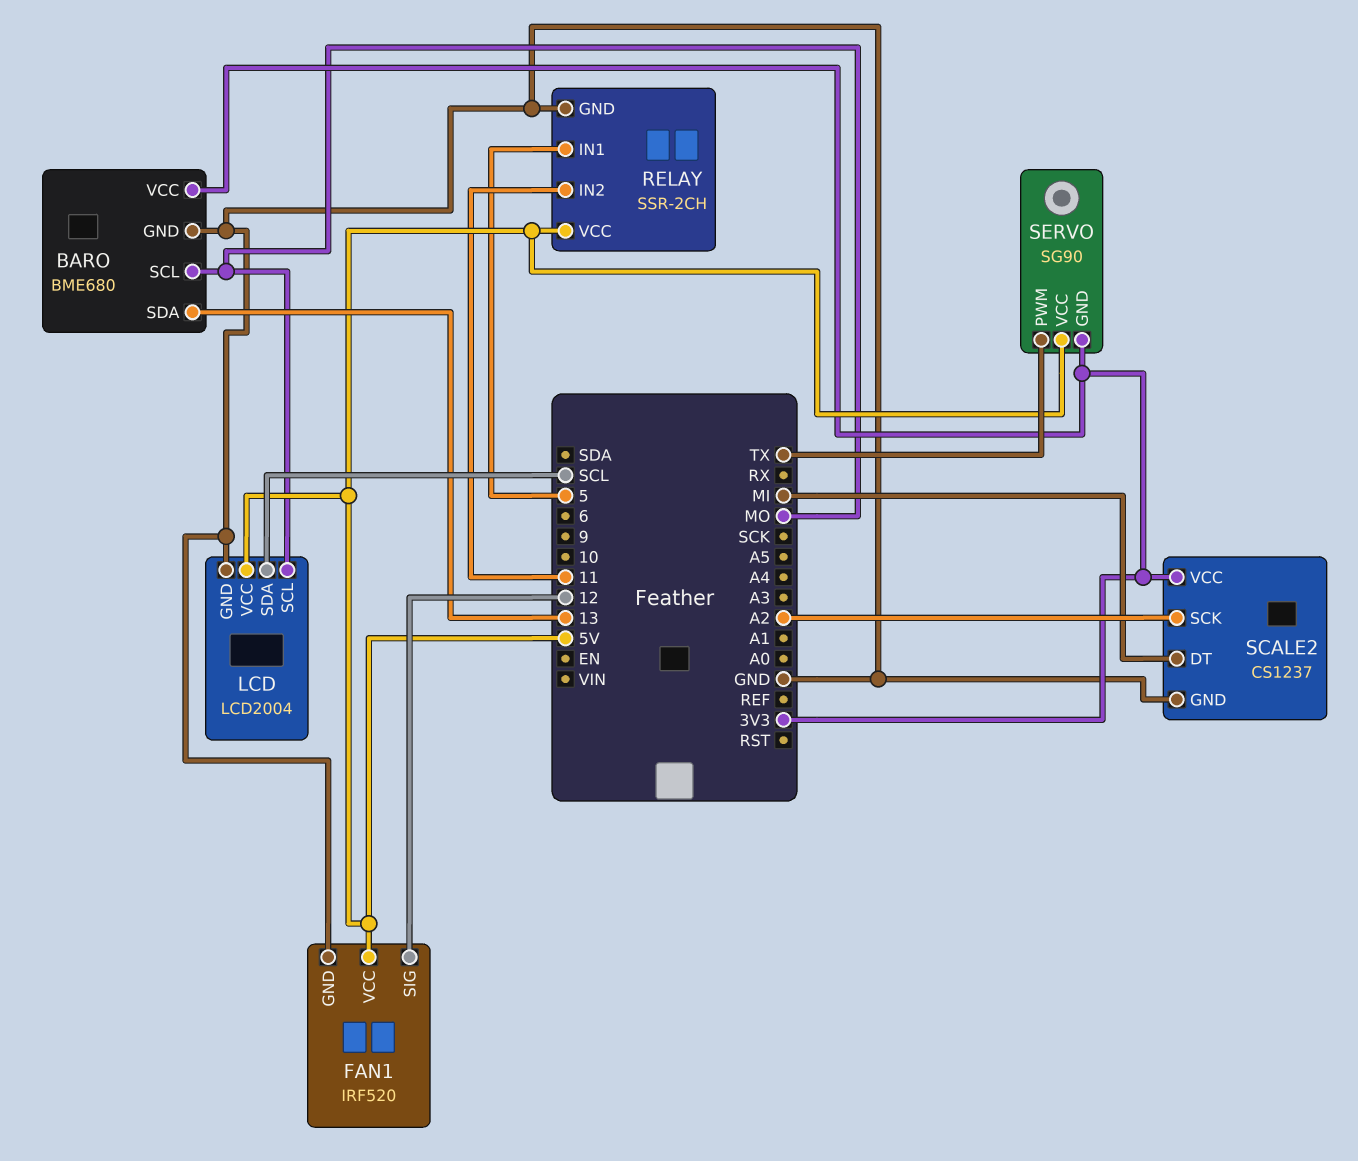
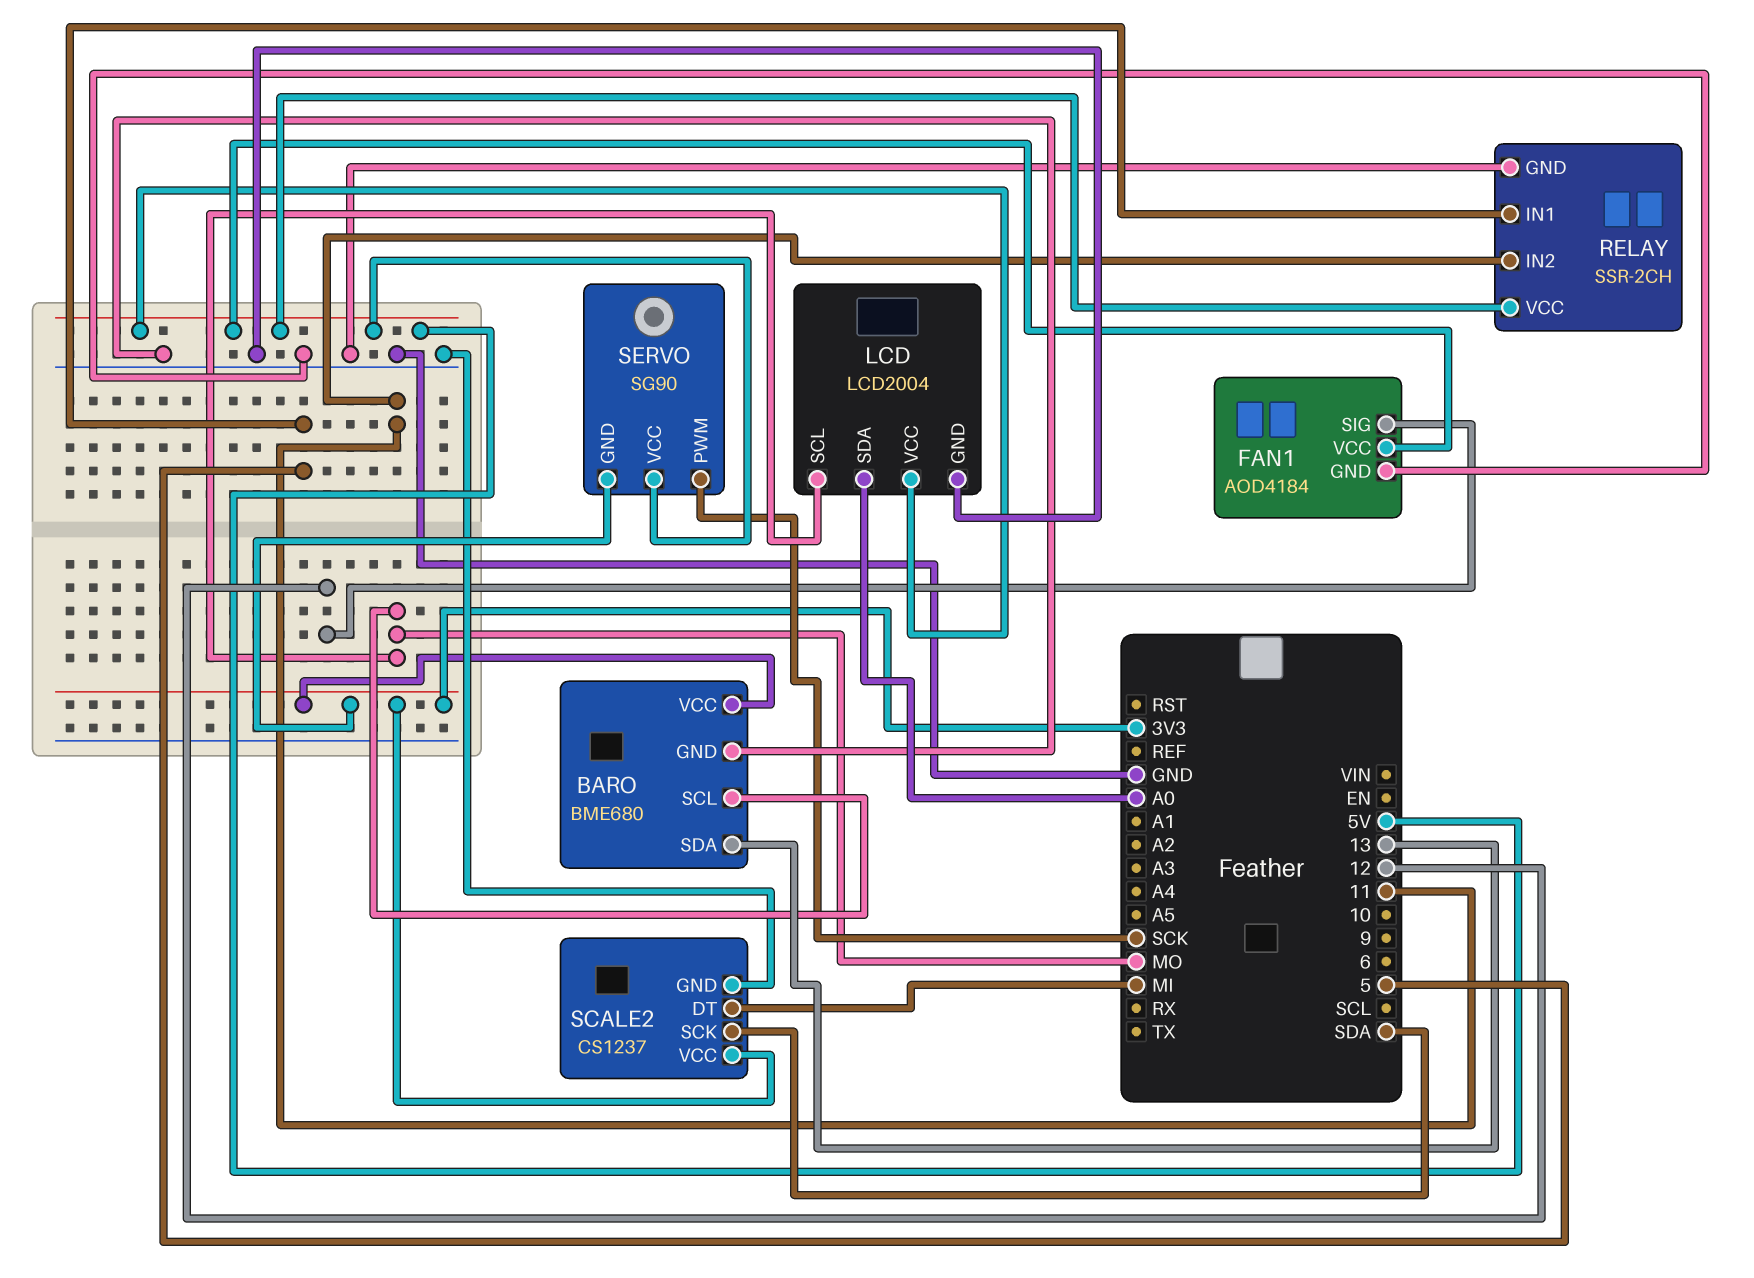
FAN1: IRF520 -> AOD4184
LCD pin SDA: SCL -> A0
SCALE2 pin SCK: A2 -> SDA
SERVO pin PWM: TX -> SCK

